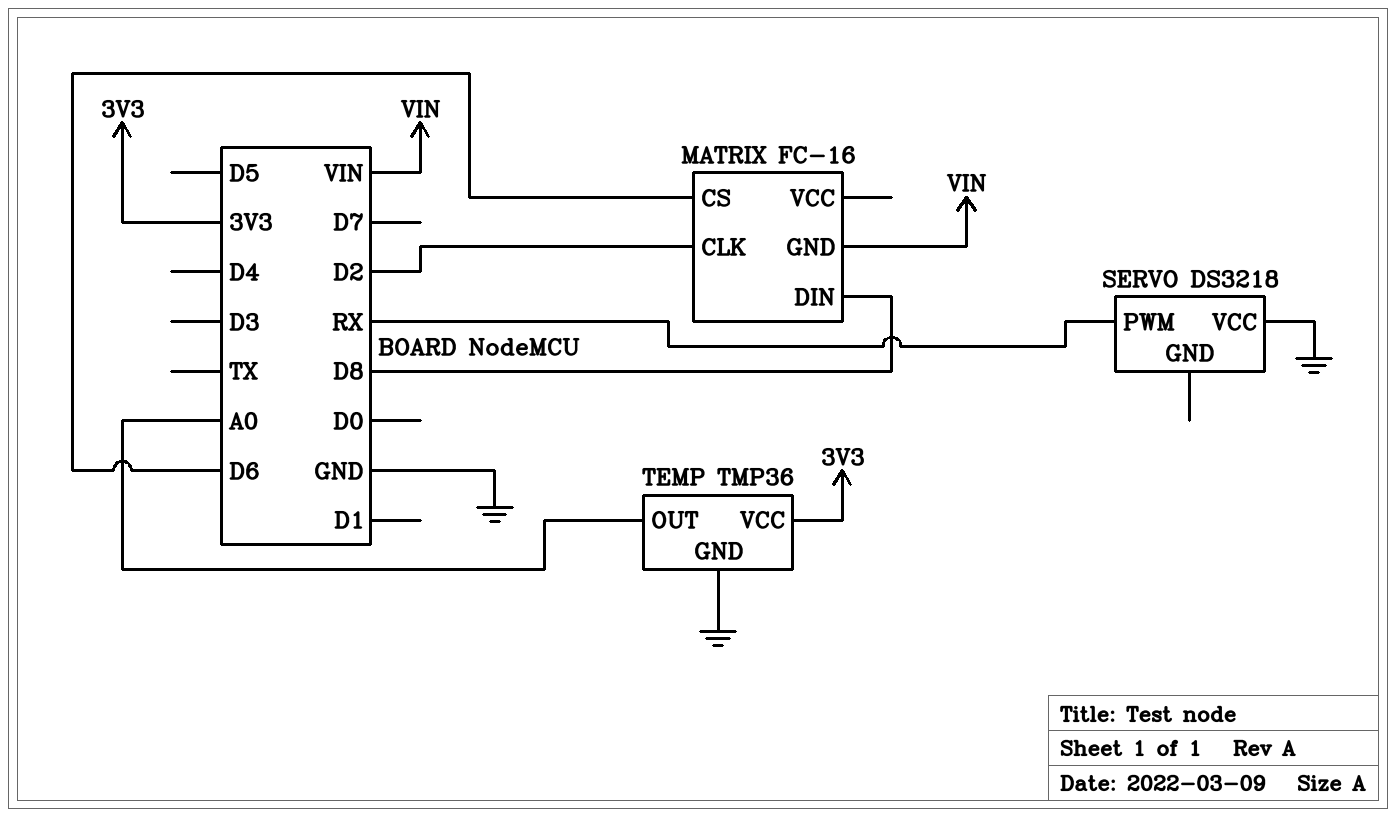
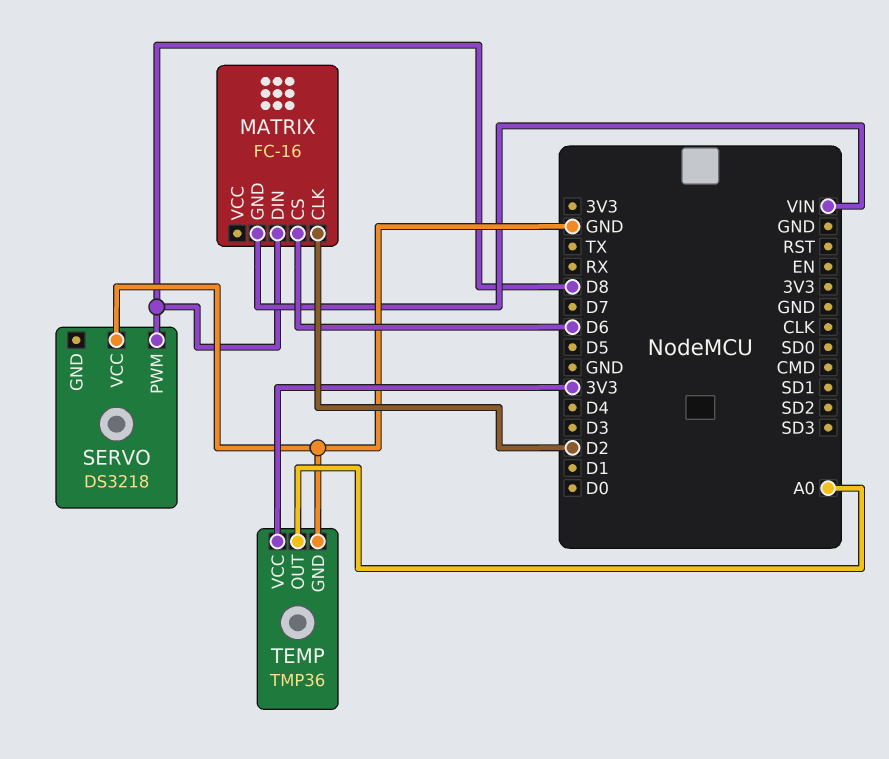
SERVO pin PWM: RX -> D8

